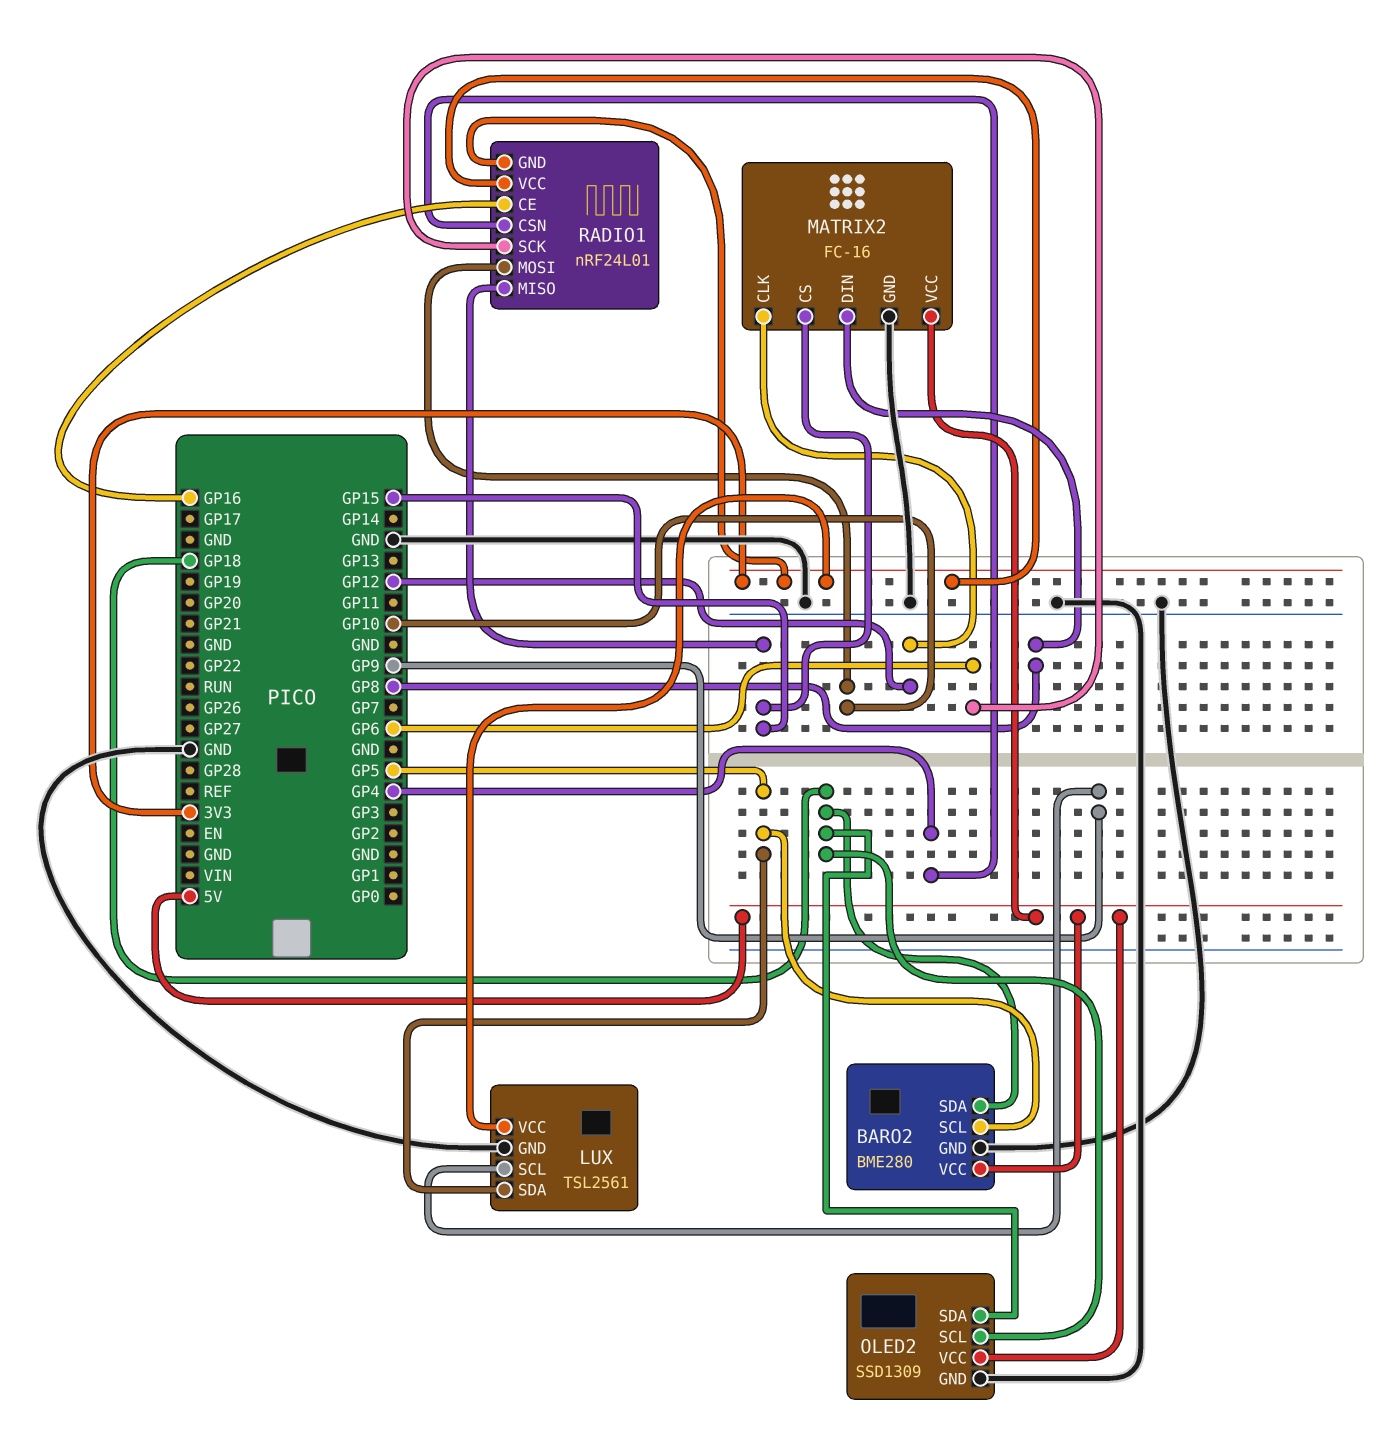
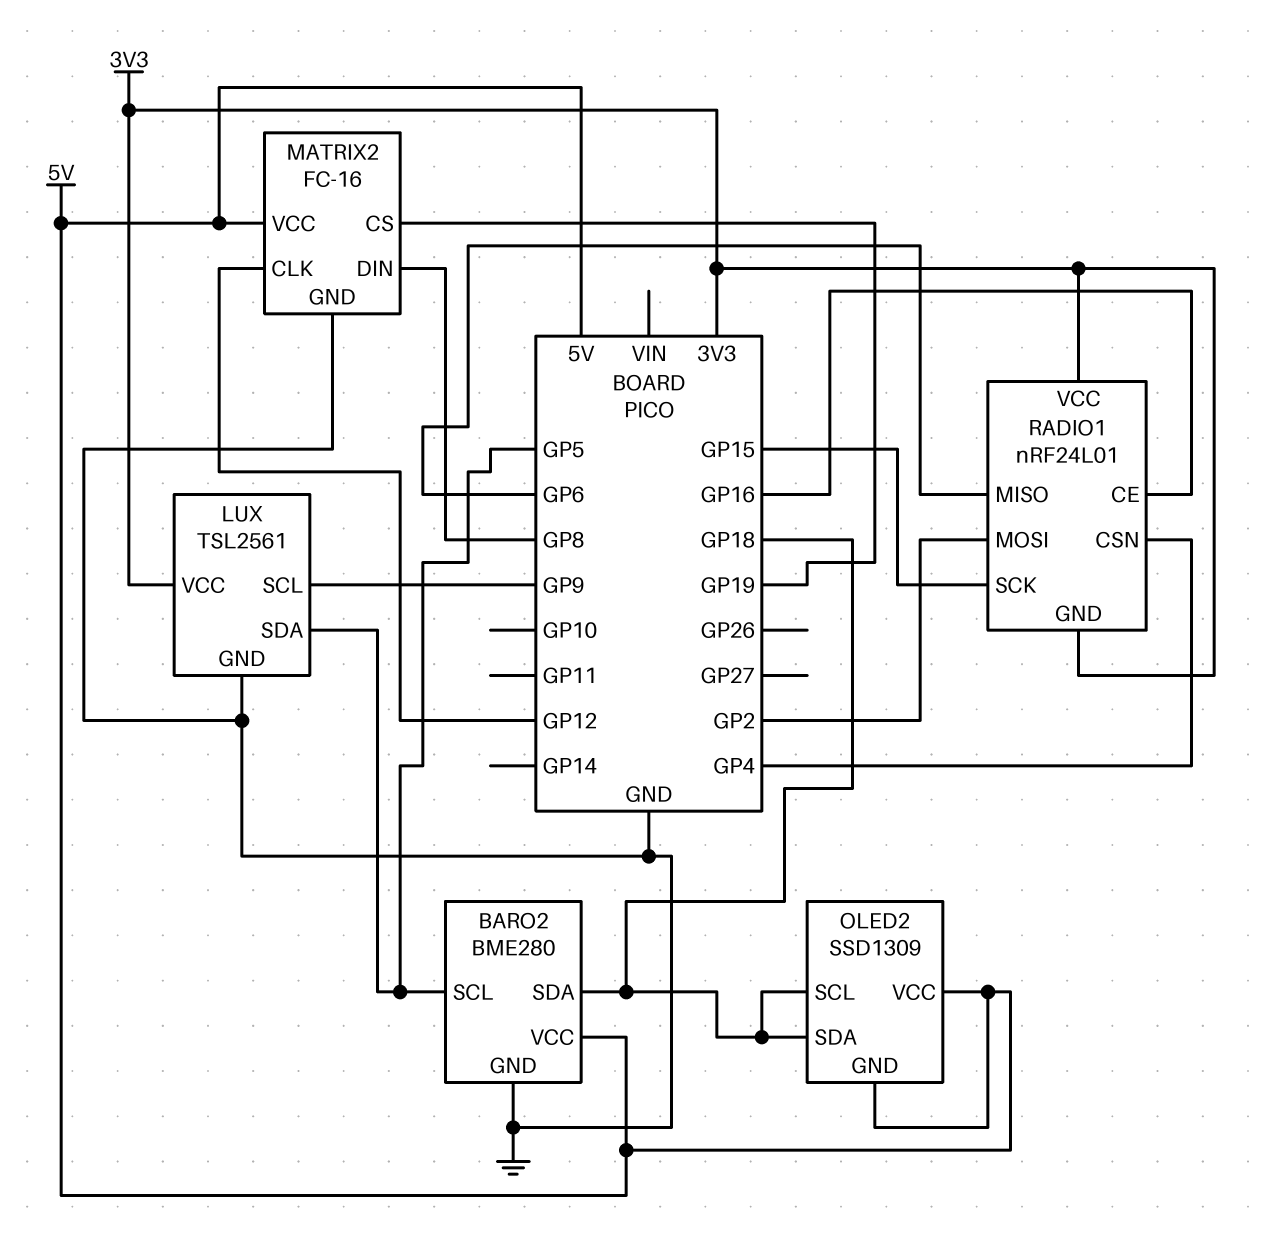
MATRIX2 pin CS: GP15 -> GP19
OLED2 pin GND: GND -> 5V
RADIO1 pin MISO: GP15 -> GP6
RADIO1 pin MOSI: GP10 -> GP2
RADIO1 pin SCK: GP6 -> GP15

